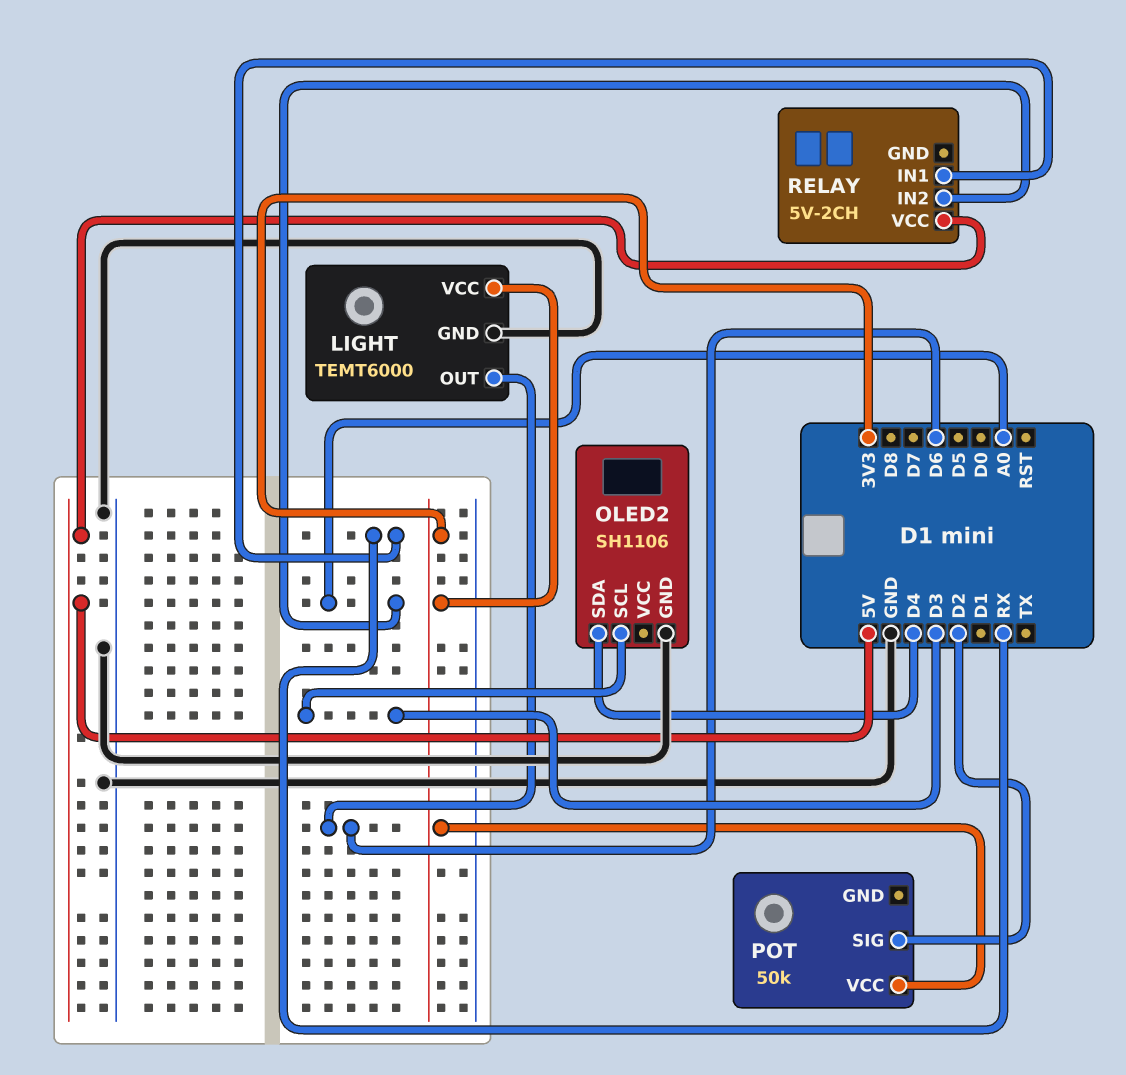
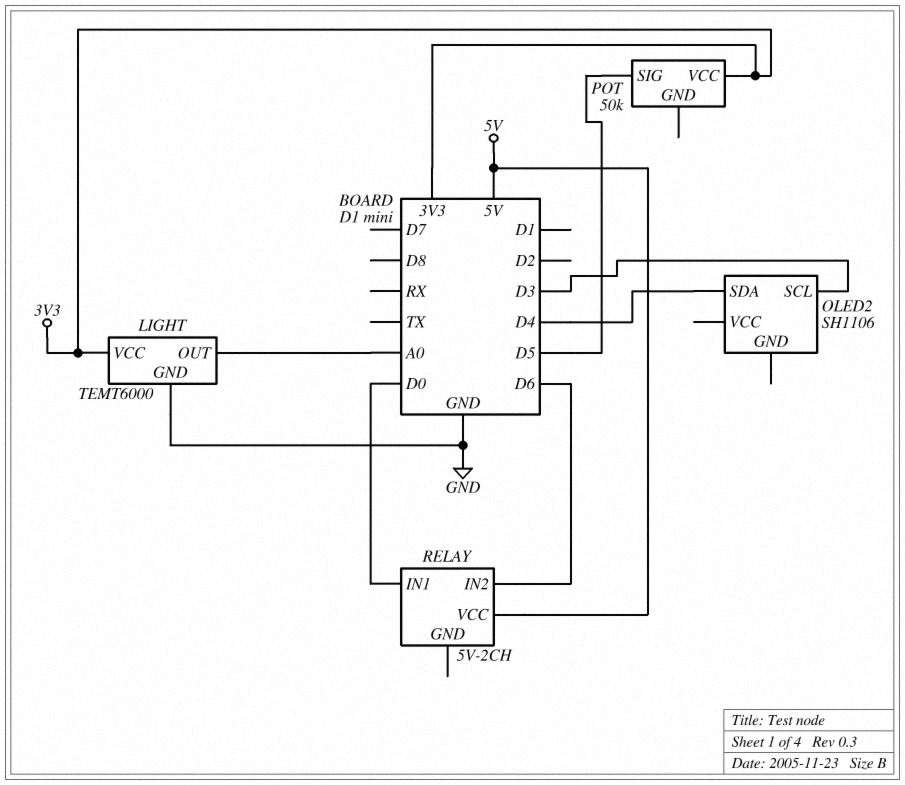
LIGHT pin OUT: D6 -> A0
OLED2 pin GND: GND -> none
POT pin SIG: D2 -> D5
RELAY pin IN1: RX -> D0
RELAY pin IN2: A0 -> D6

